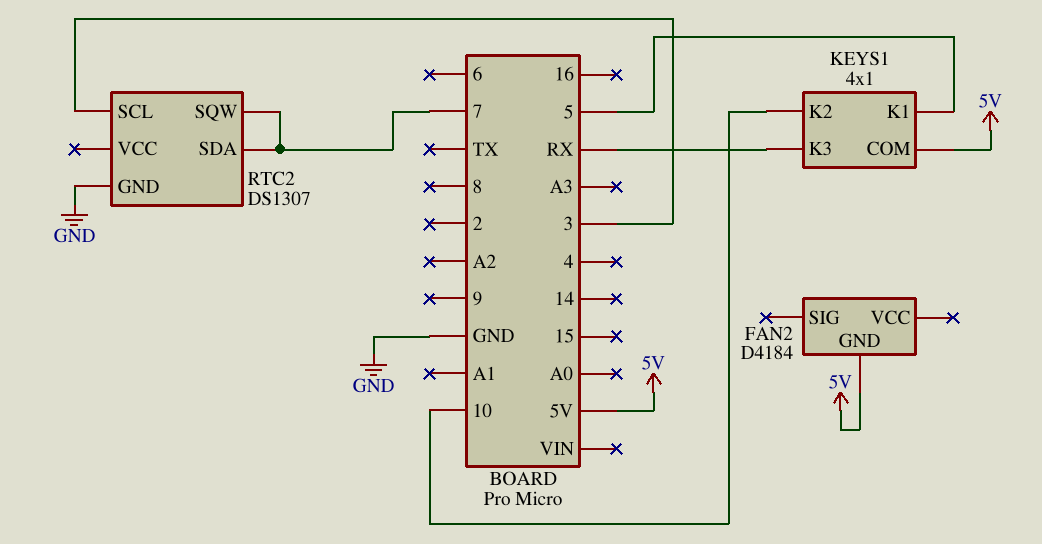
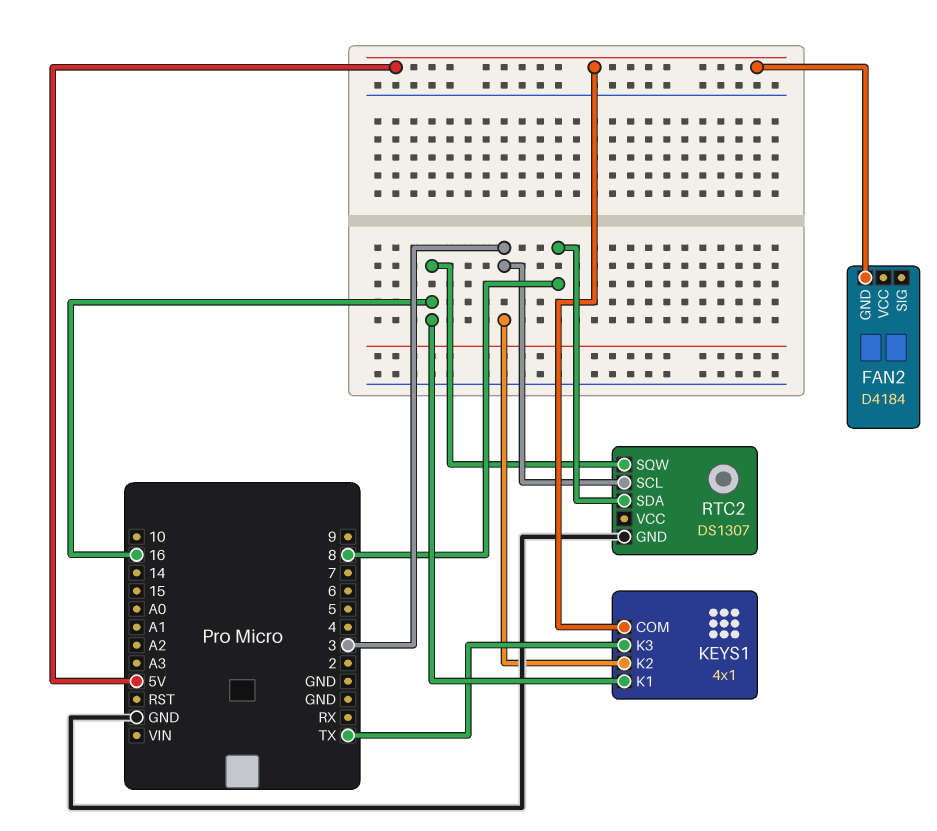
KEYS1 pin K1: 5 -> 16
KEYS1 pin K2: 10 -> 3
KEYS1 pin K3: RX -> TX
RTC2 pin SDA: 7 -> 8
RTC2 pin SQW: 7 -> 16

